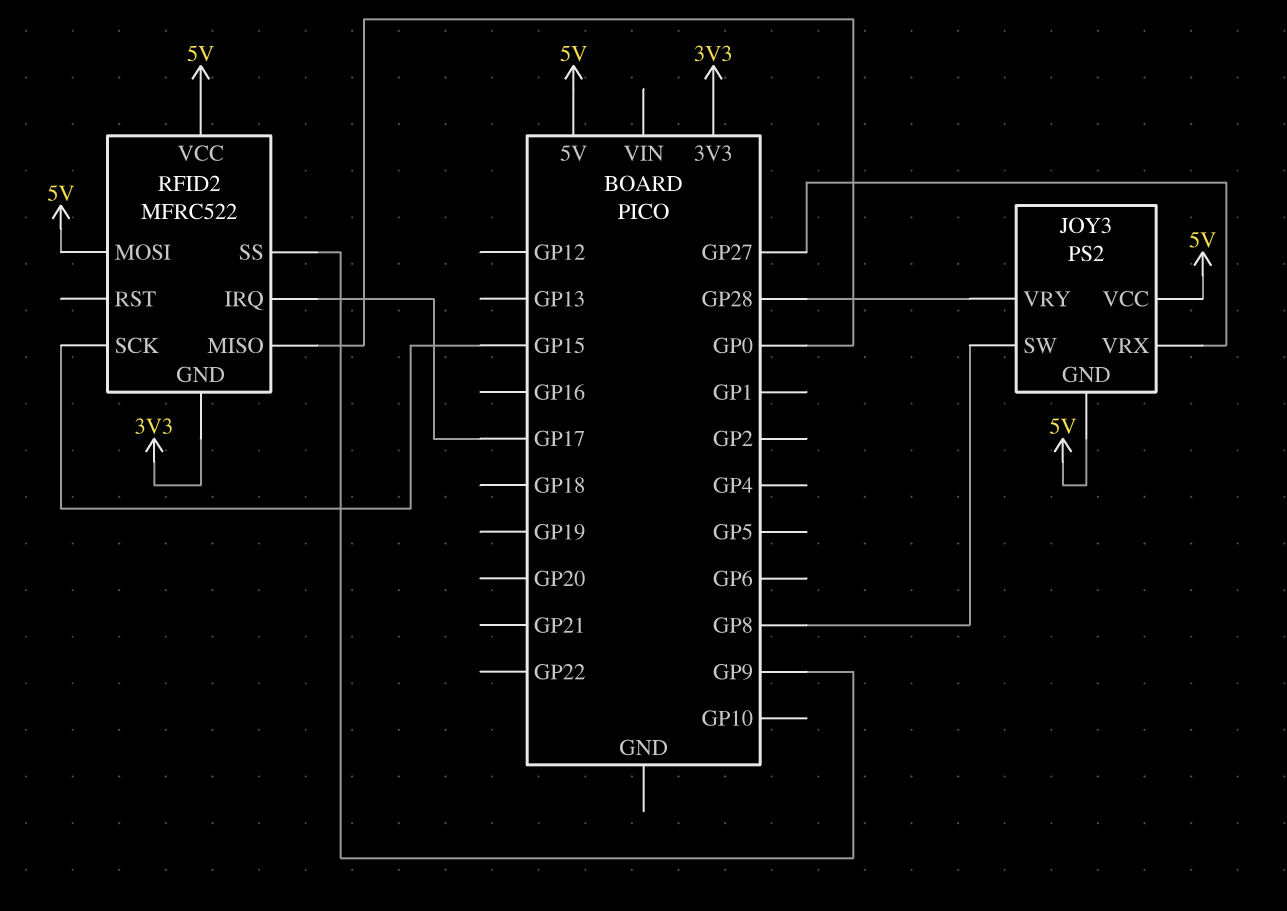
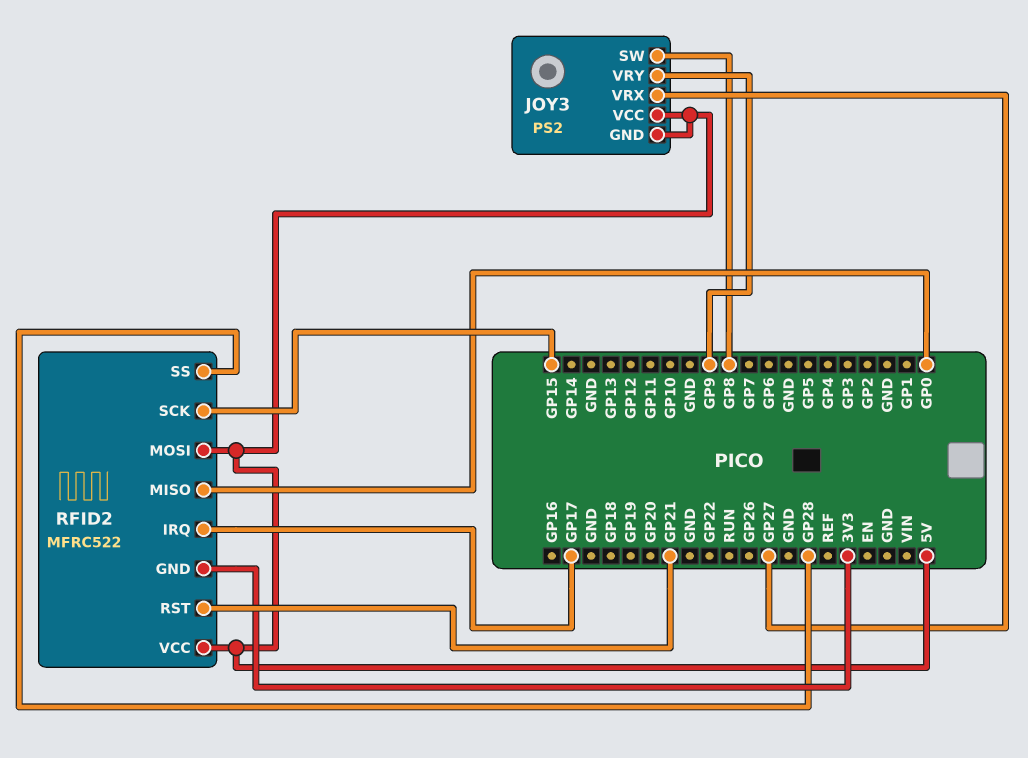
JOY3 pin VRY: GP28 -> GP9
RFID2 pin RST: none -> GP21
RFID2 pin SS: GP9 -> GP28

